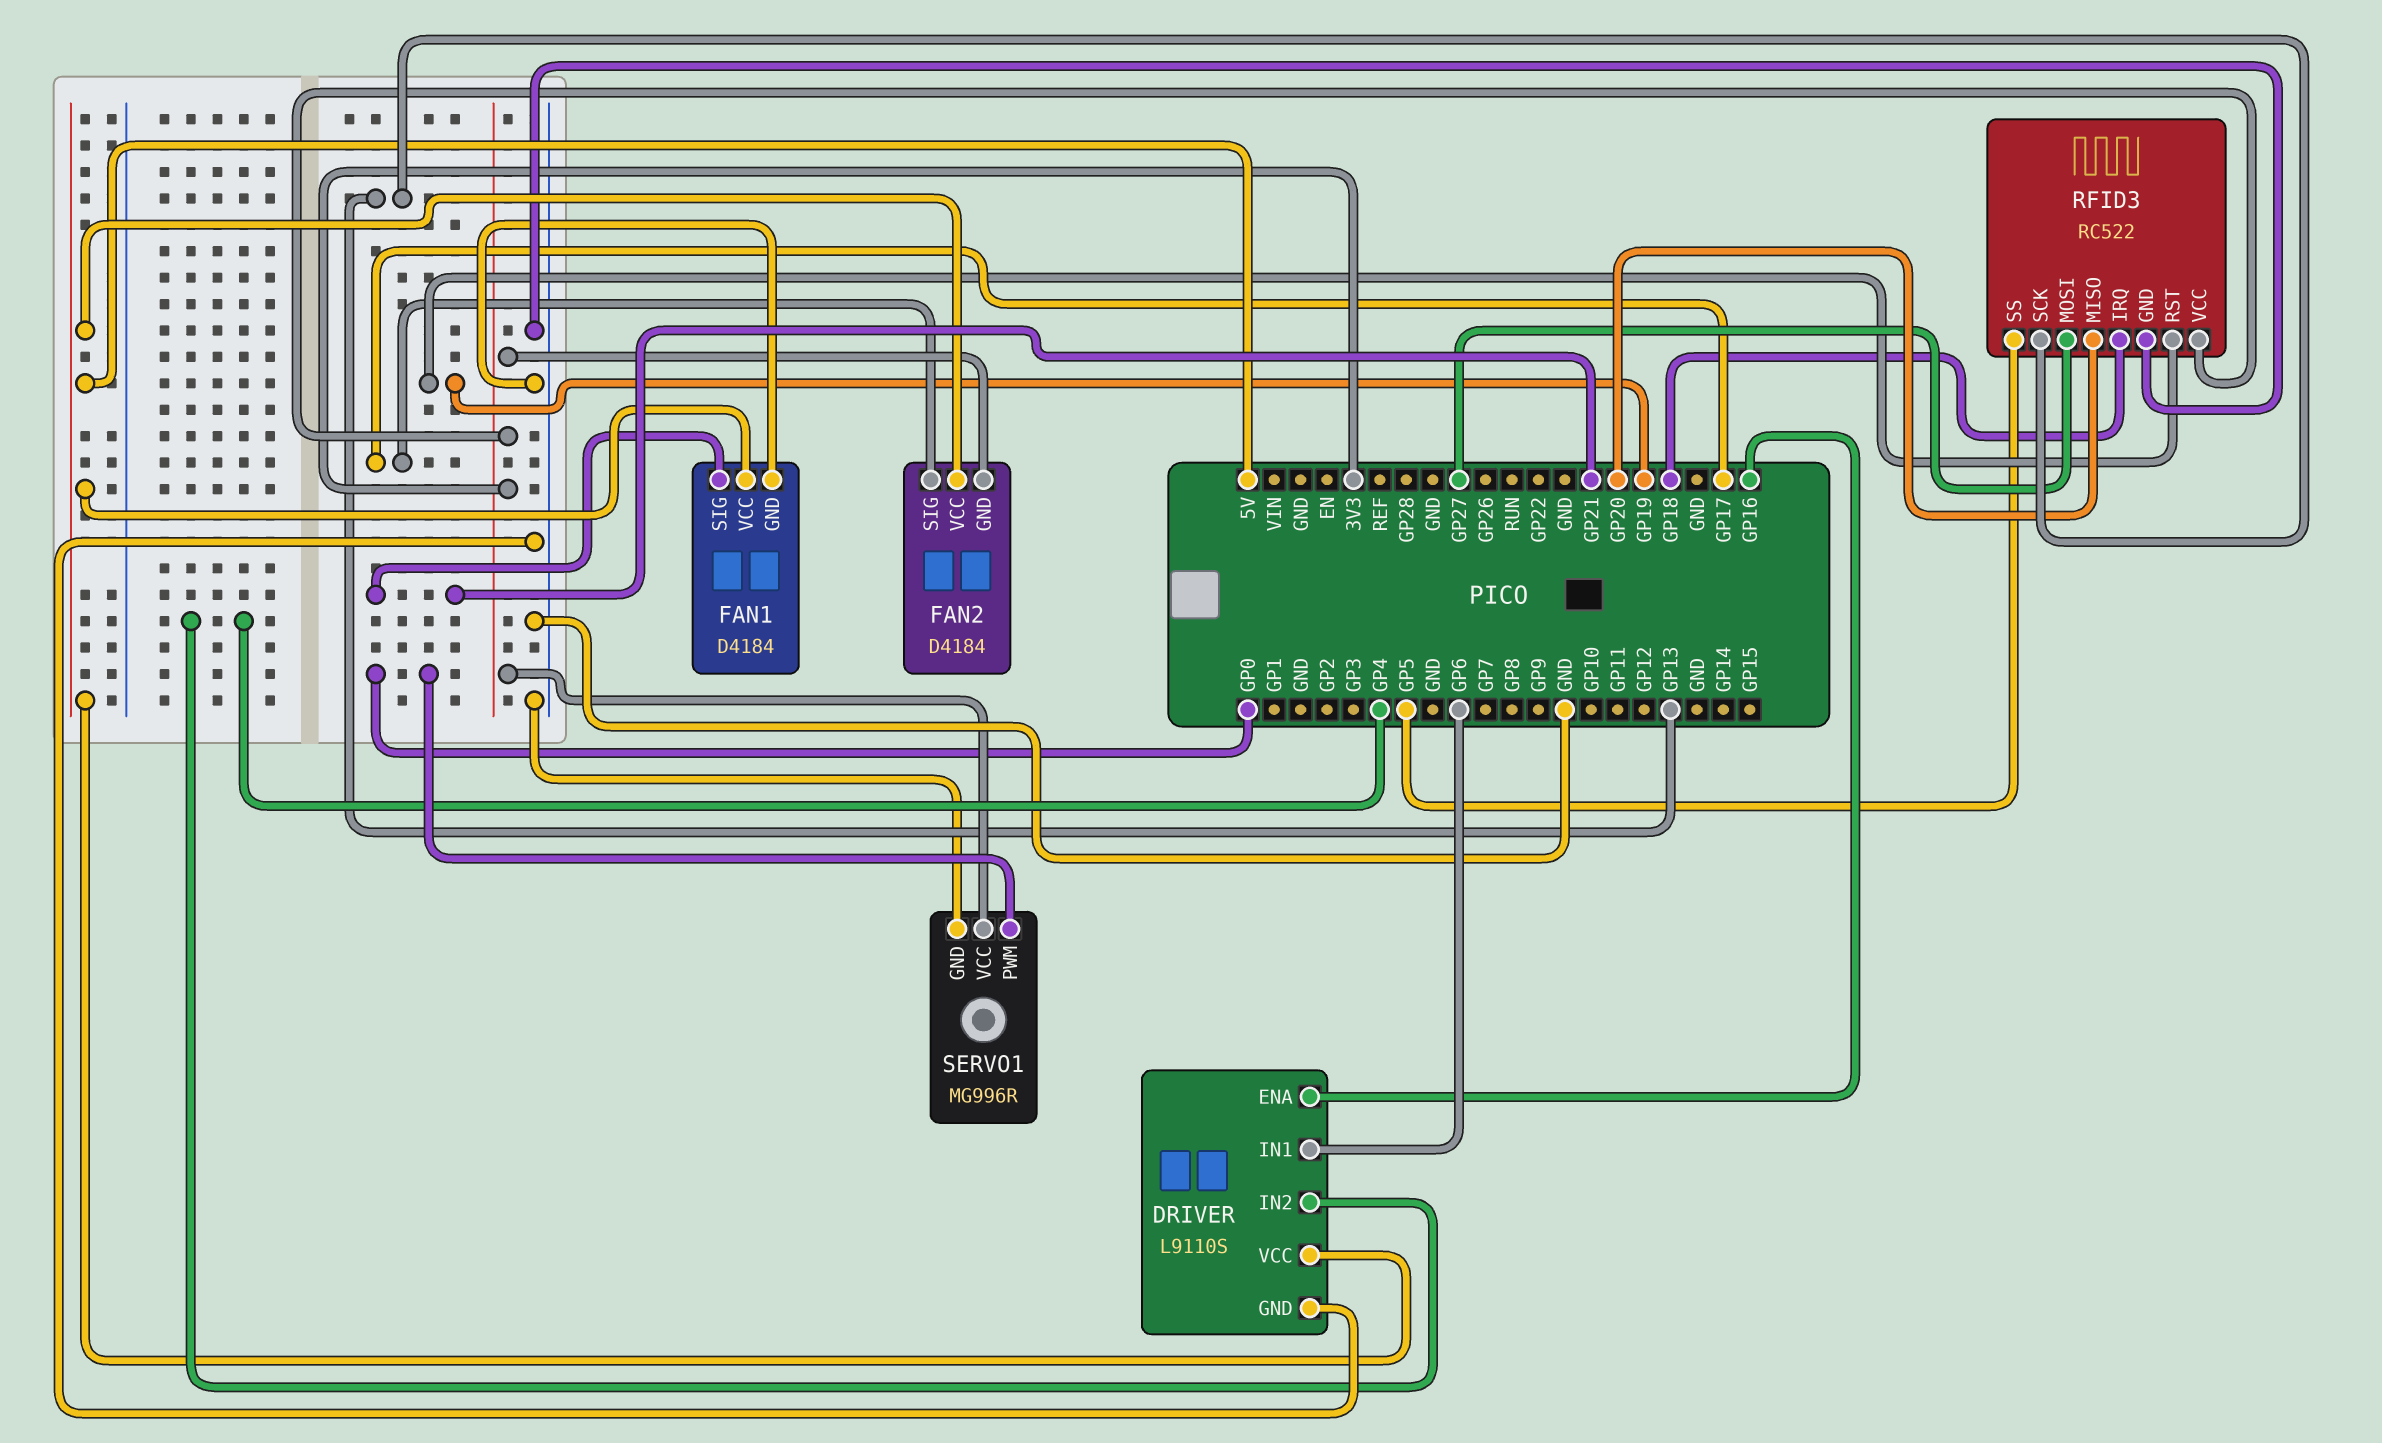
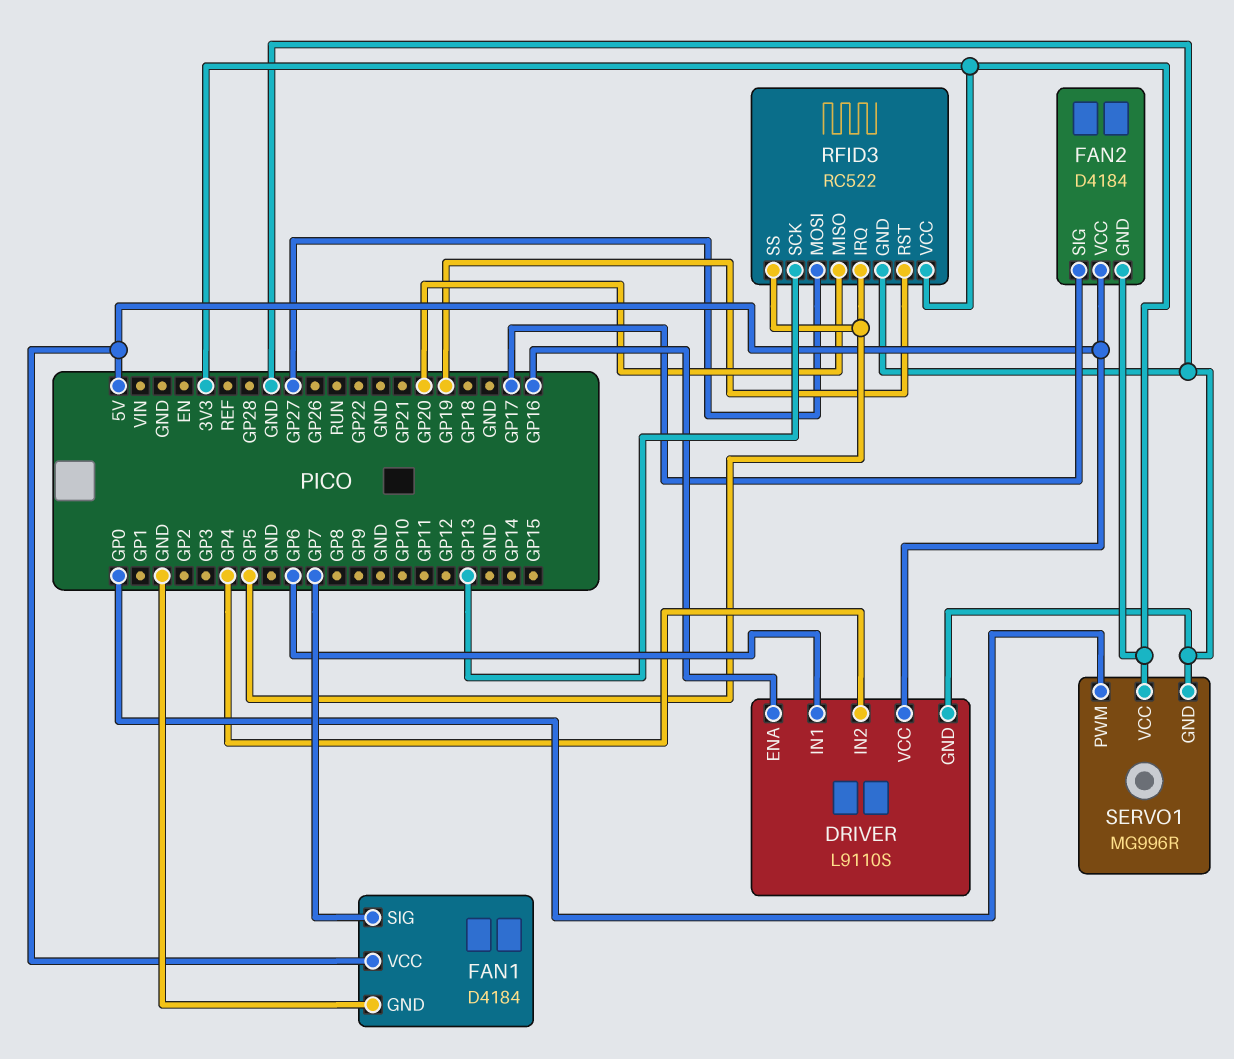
FAN1 pin SIG: GP21 -> GP7
RFID3 pin IRQ: GP18 -> GP5

